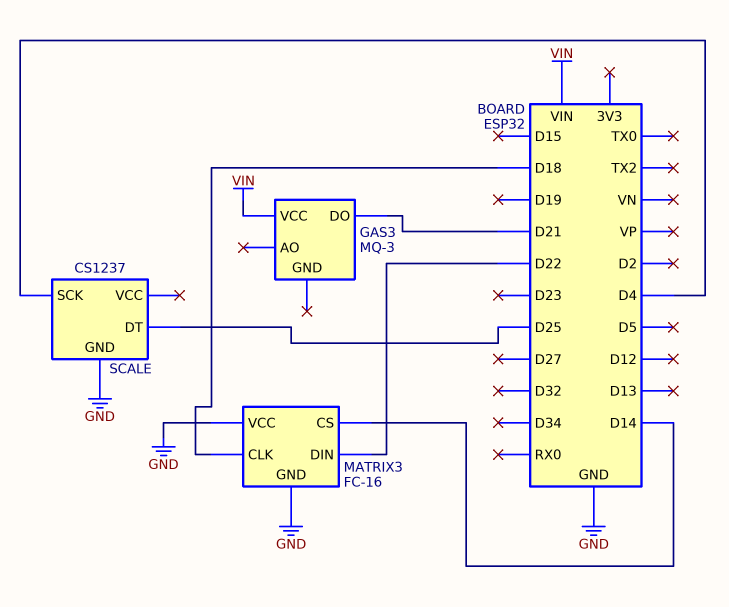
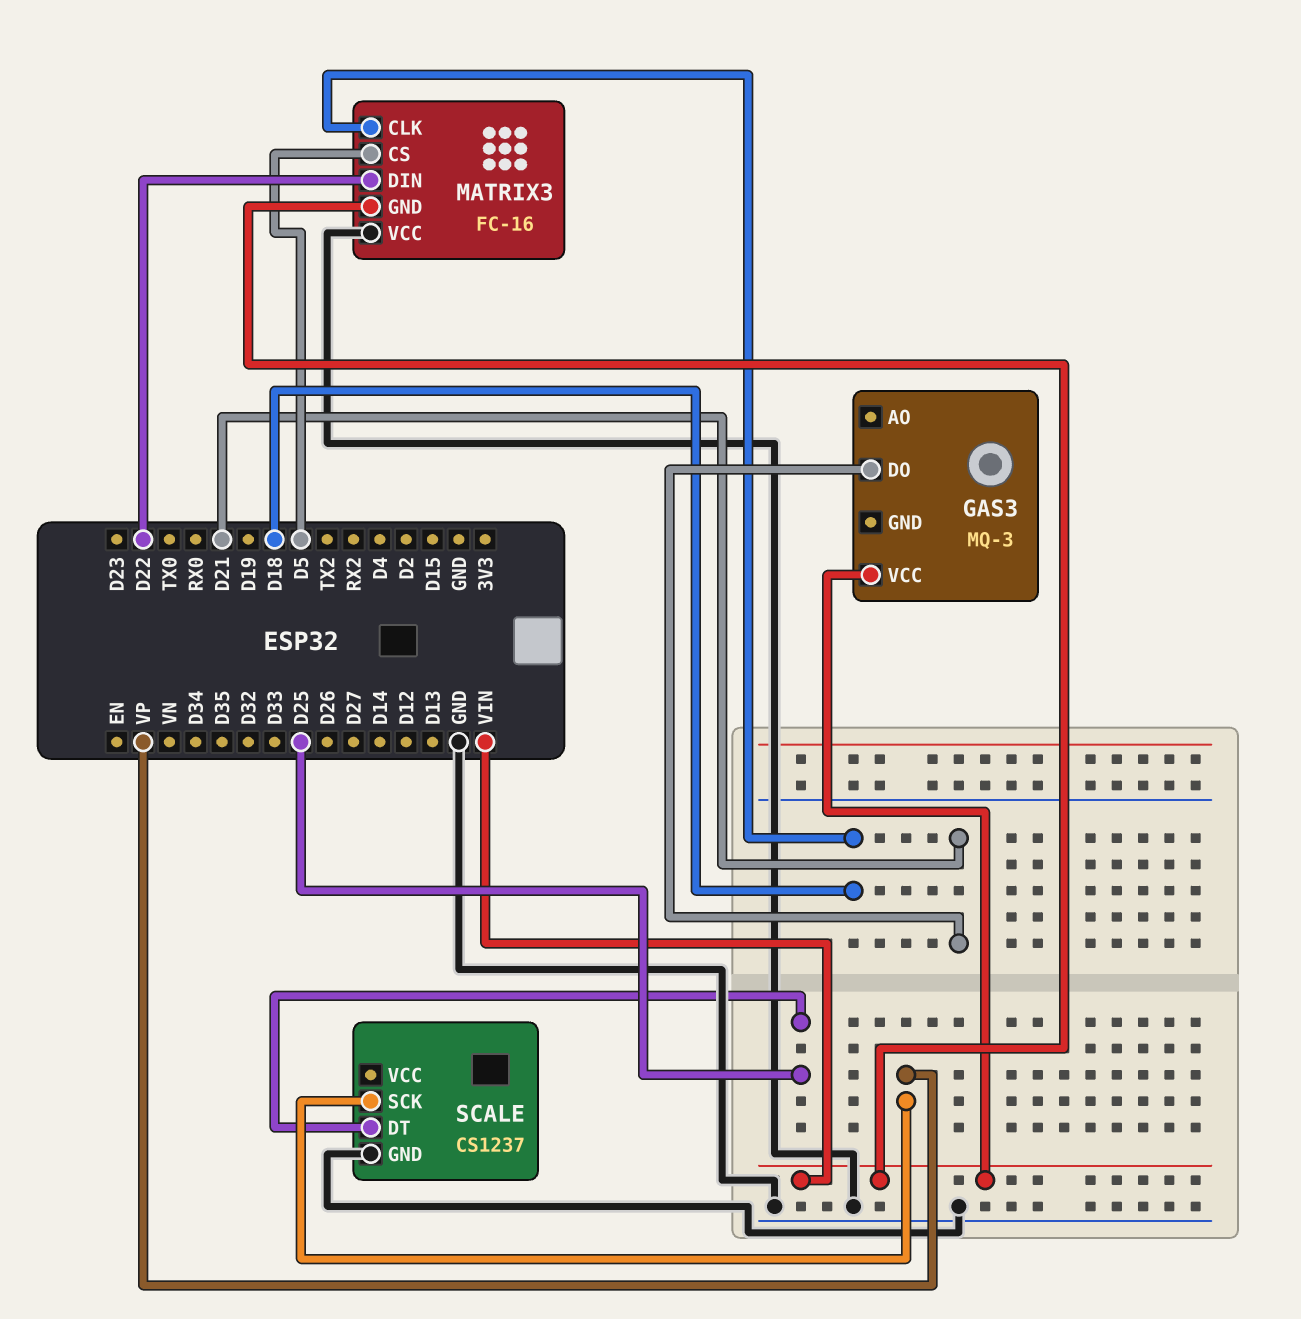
MATRIX3 pin CS: D14 -> D5
MATRIX3 pin GND: GND -> VIN
SCALE pin SCK: D4 -> VP

